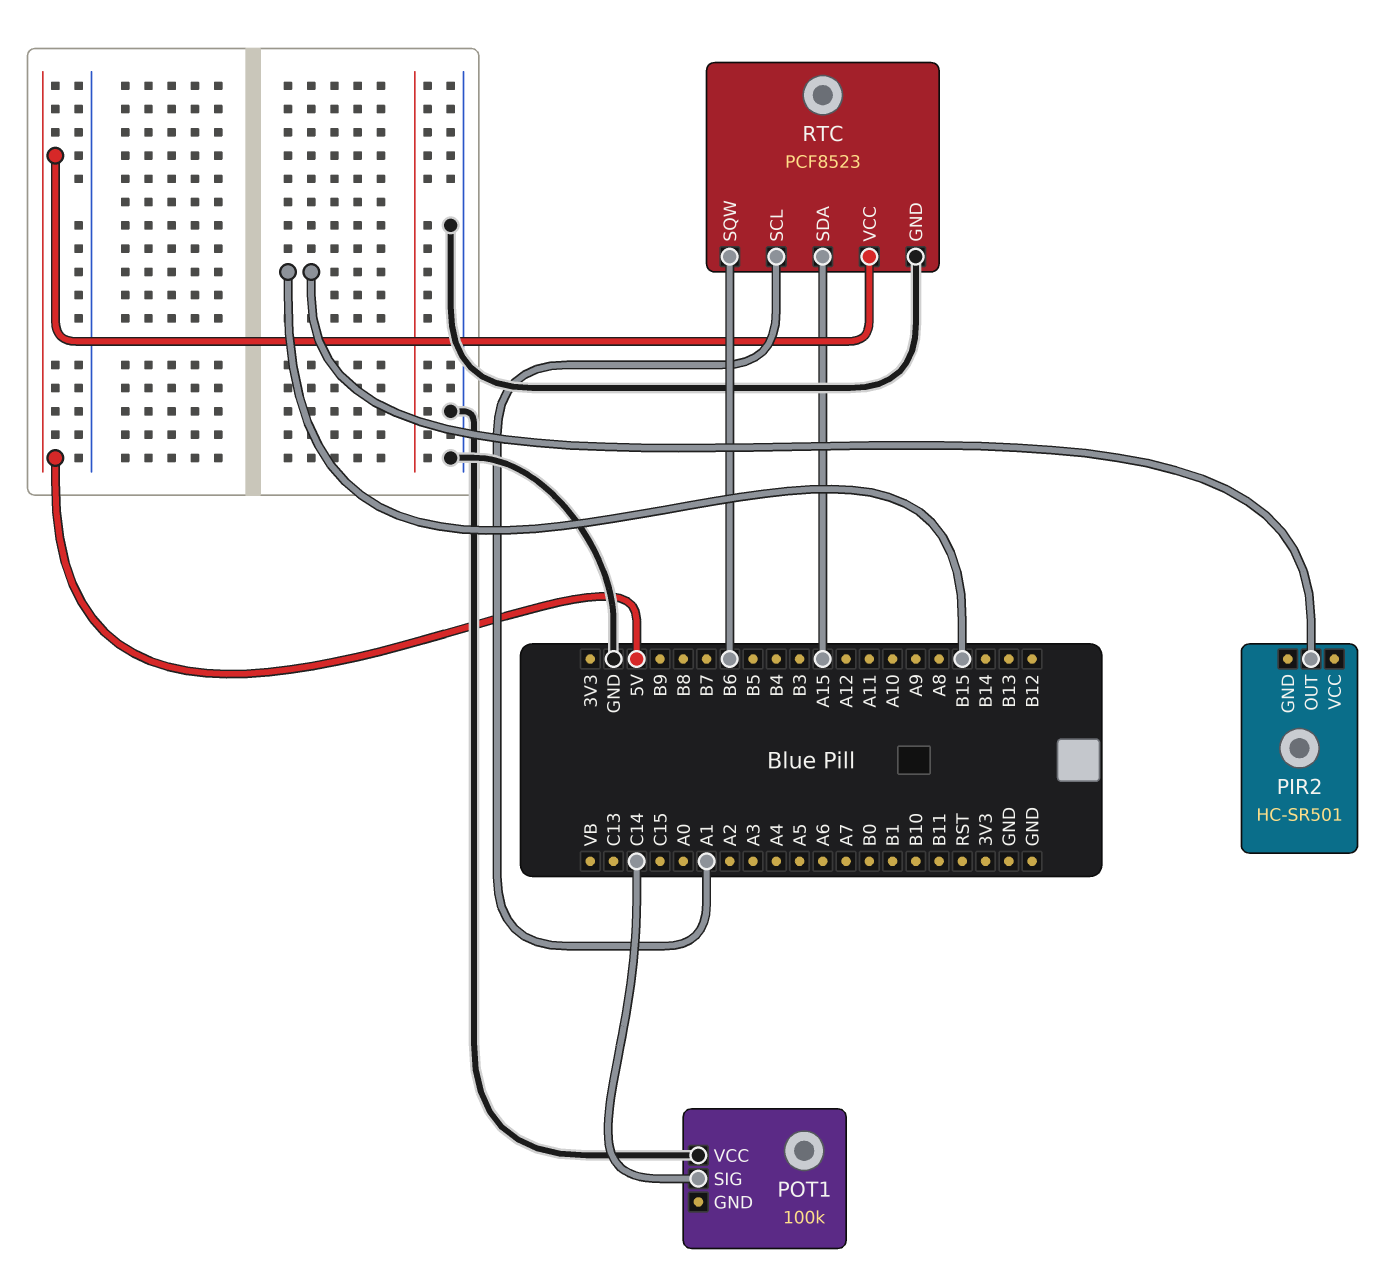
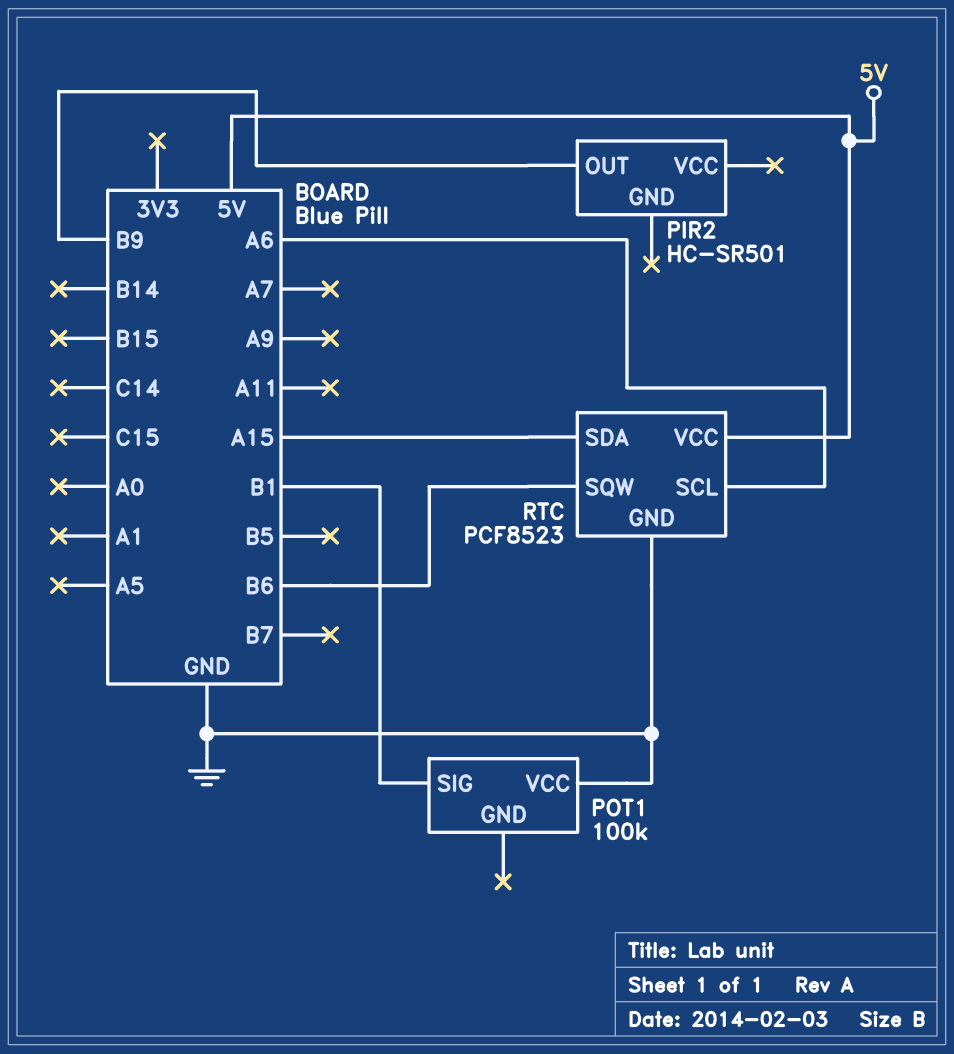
PIR2 pin OUT: B15 -> B9
POT1 pin SIG: C14 -> B1
RTC pin SCL: A1 -> A6

